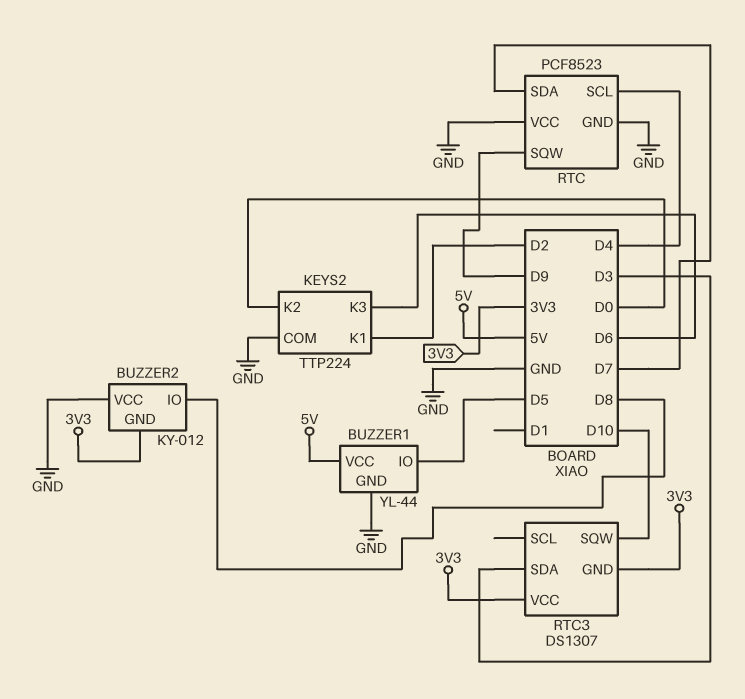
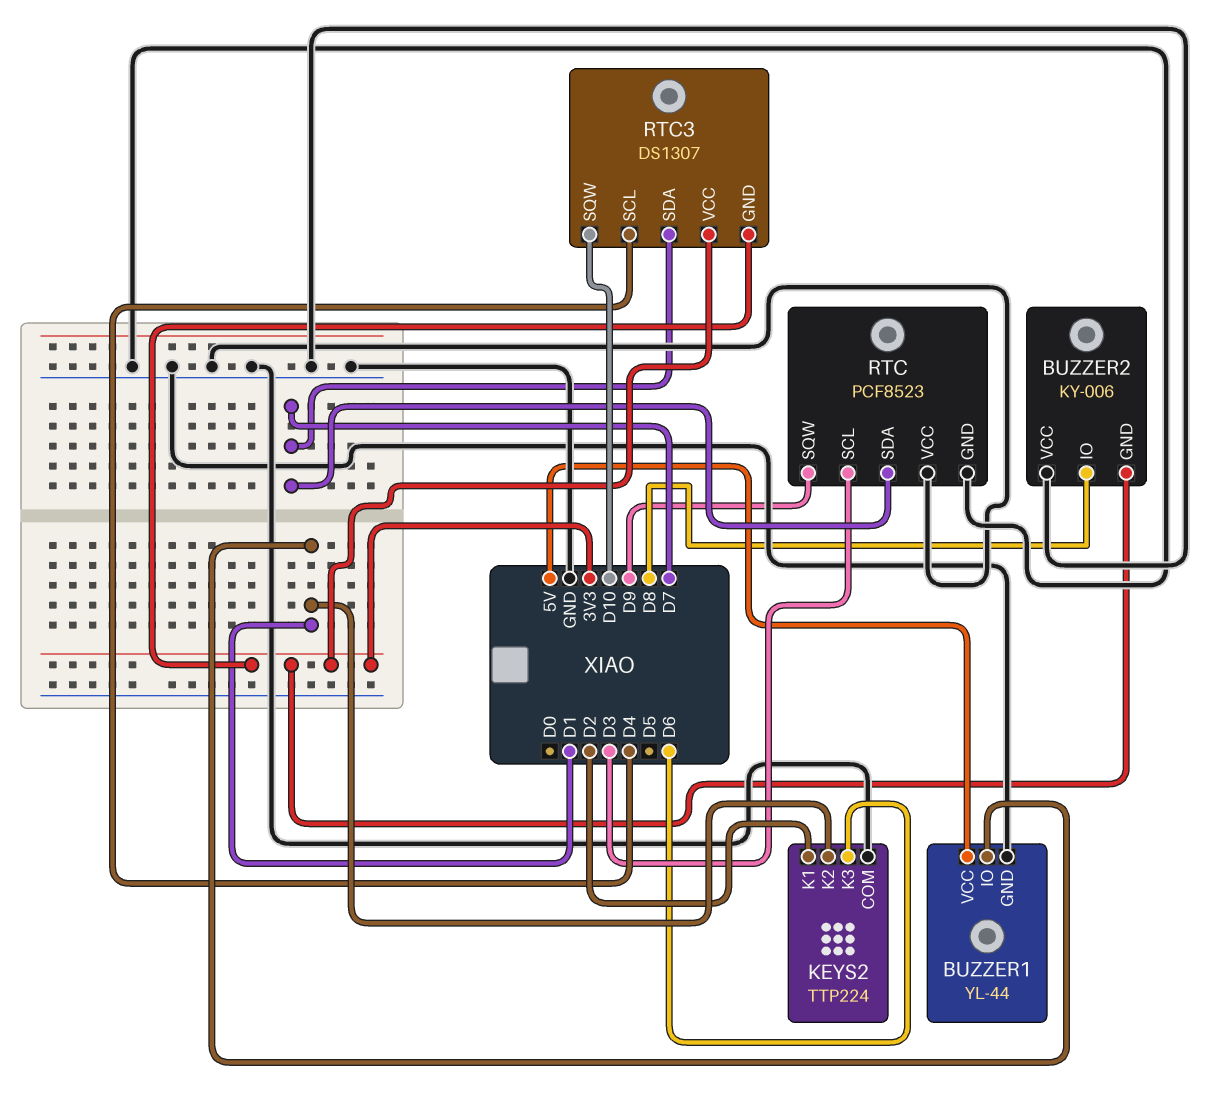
BUZZER1 pin IO: D5 -> D1
BUZZER2: KY-012 -> KY-006
KEYS2 pin K2: D0 -> D1
RTC pin SCL: D4 -> D3
RTC3 pin SCL: none -> D4
RTC3 pin SDA: D3 -> D7

